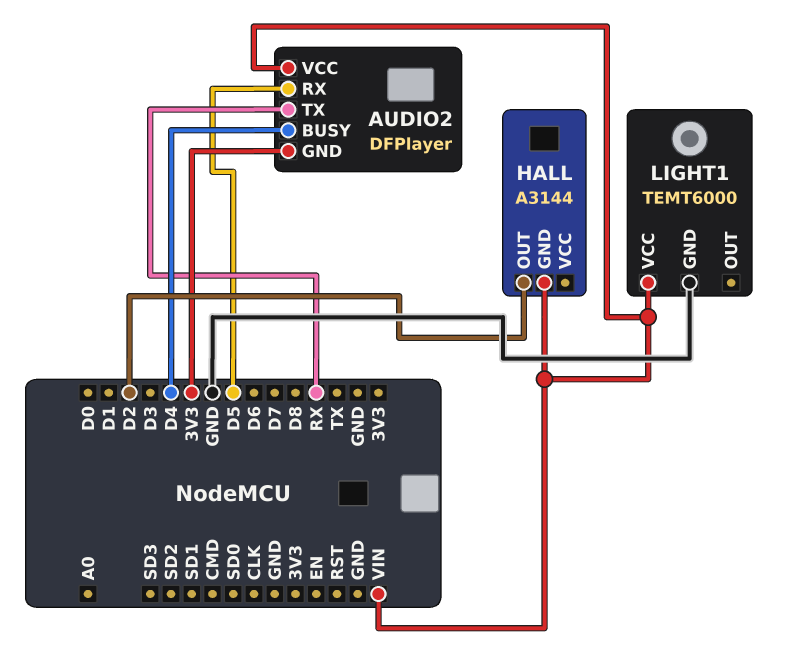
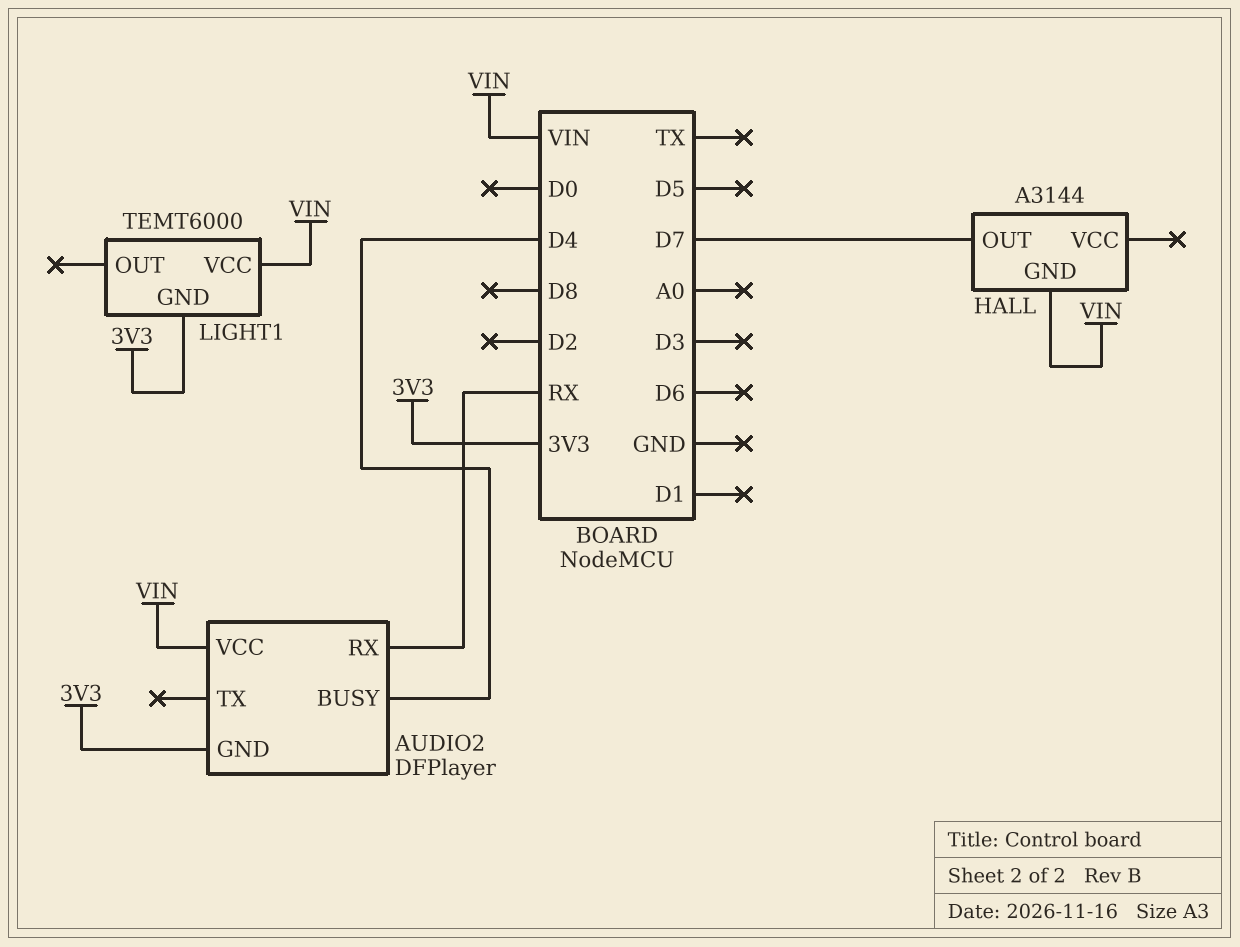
AUDIO2 pin RX: D5 -> RX
AUDIO2 pin TX: RX -> none
HALL pin OUT: D2 -> D7
LIGHT1 pin GND: GND -> 3V3

